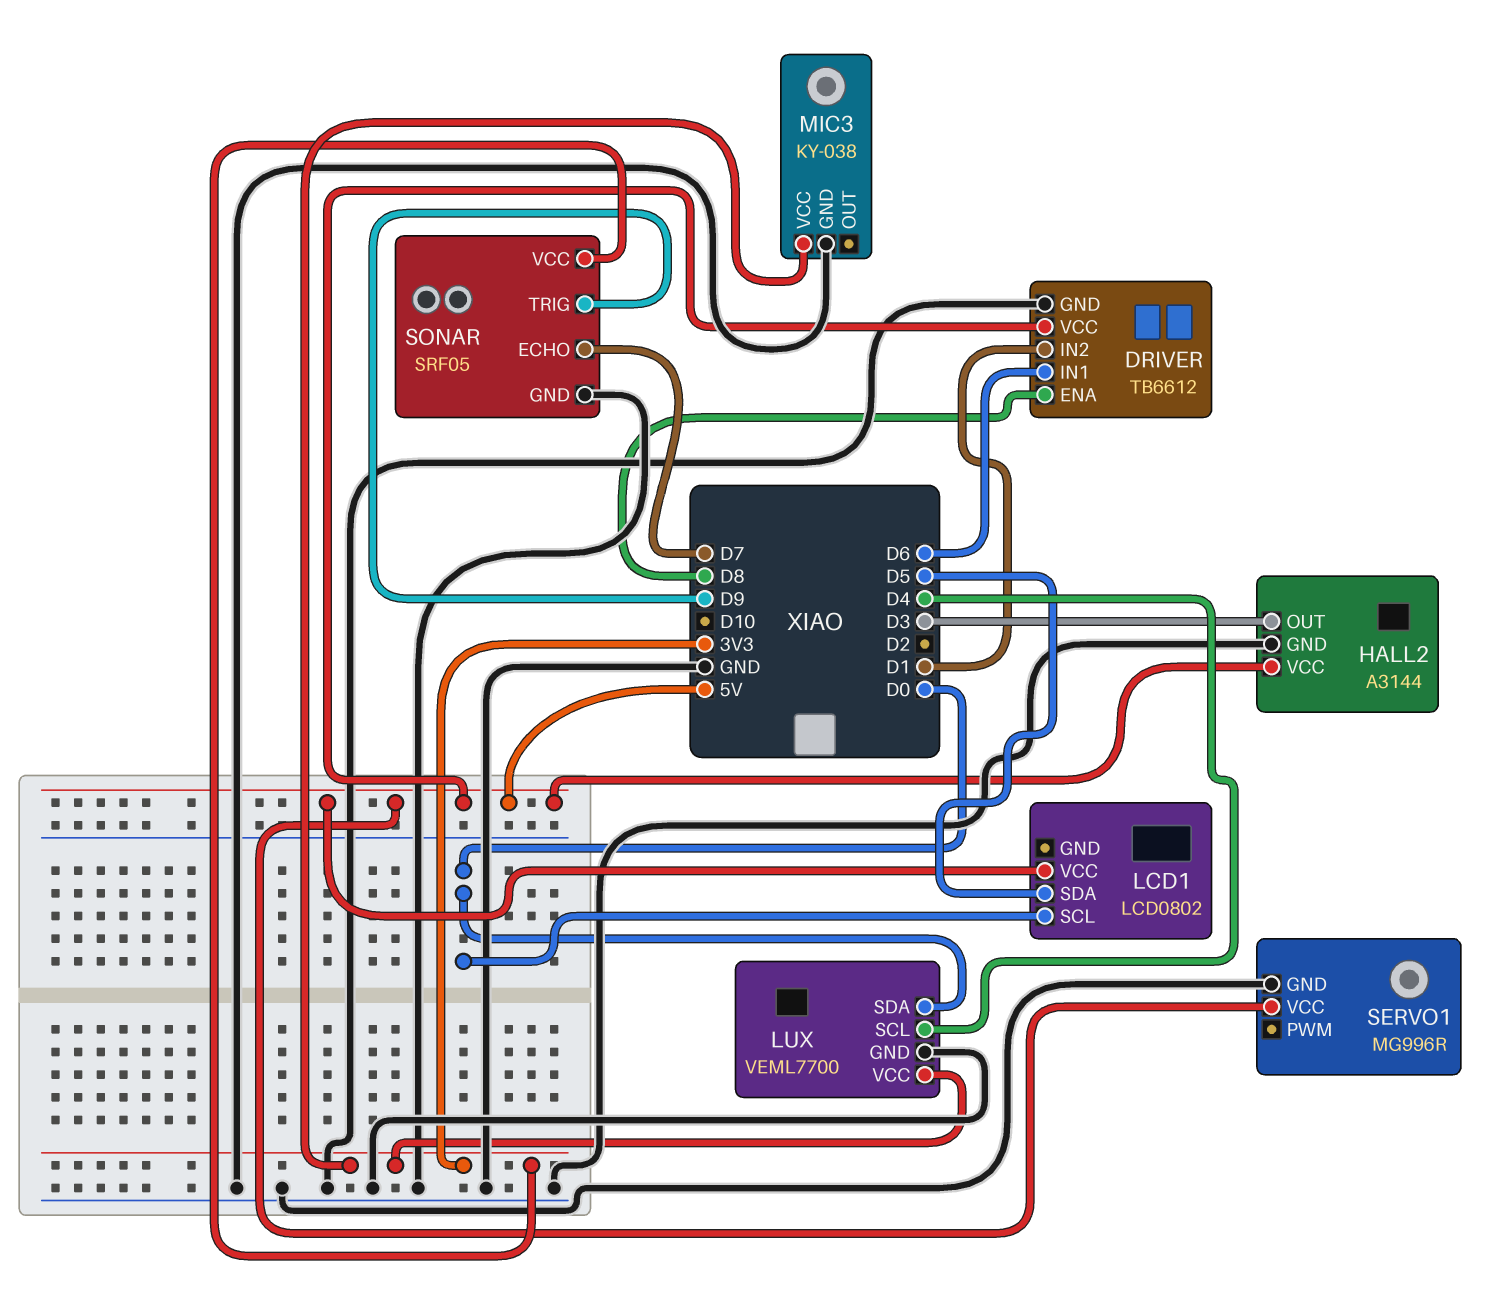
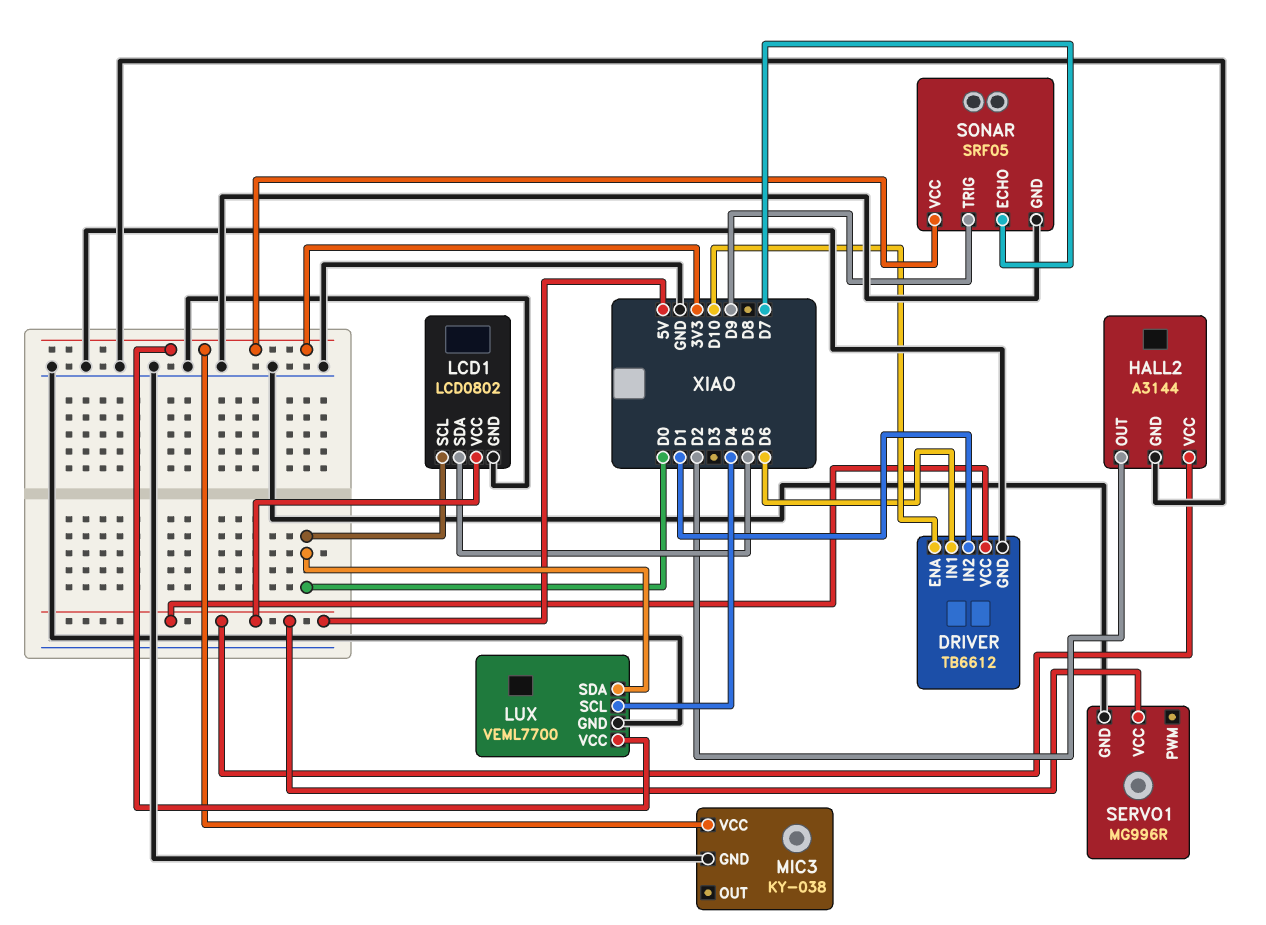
DRIVER pin ENA: D8 -> D10
HALL2 pin OUT: D3 -> D2
LCD1 pin GND: none -> GND

